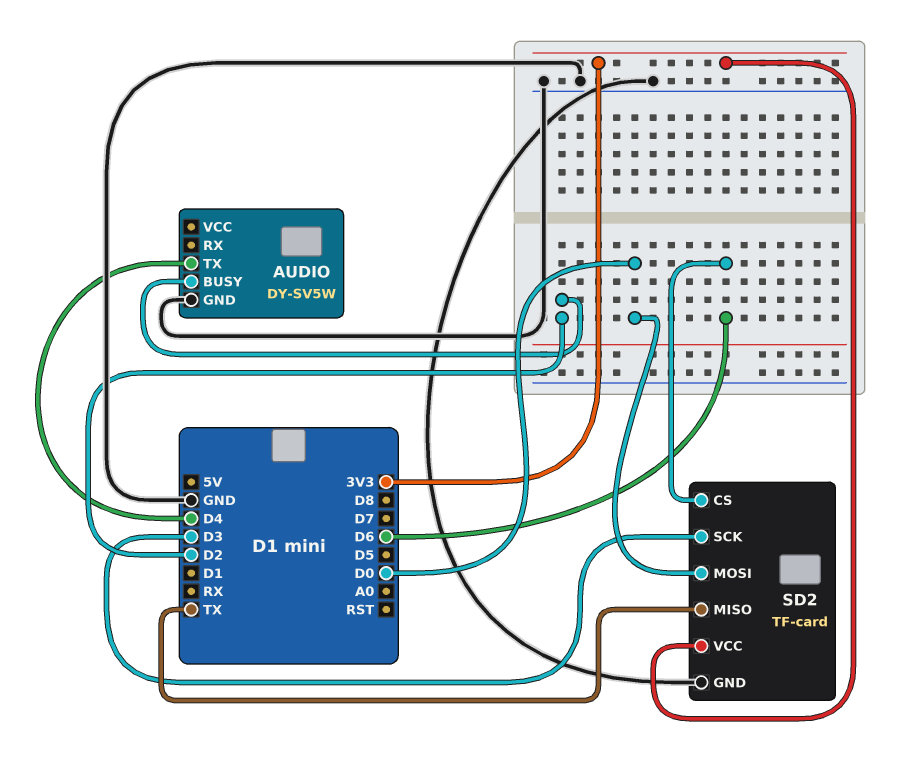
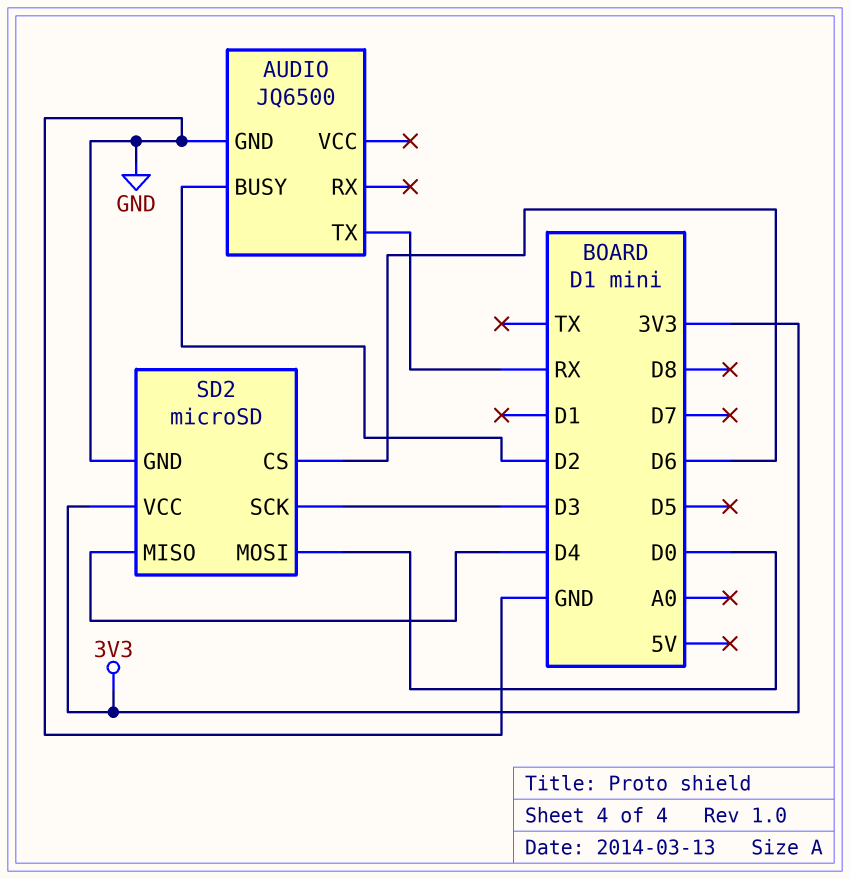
AUDIO: DY-SV5W -> JQ6500
AUDIO pin TX: D4 -> RX
SD2: TF-card -> microSD
SD2 pin MISO: TX -> D4

